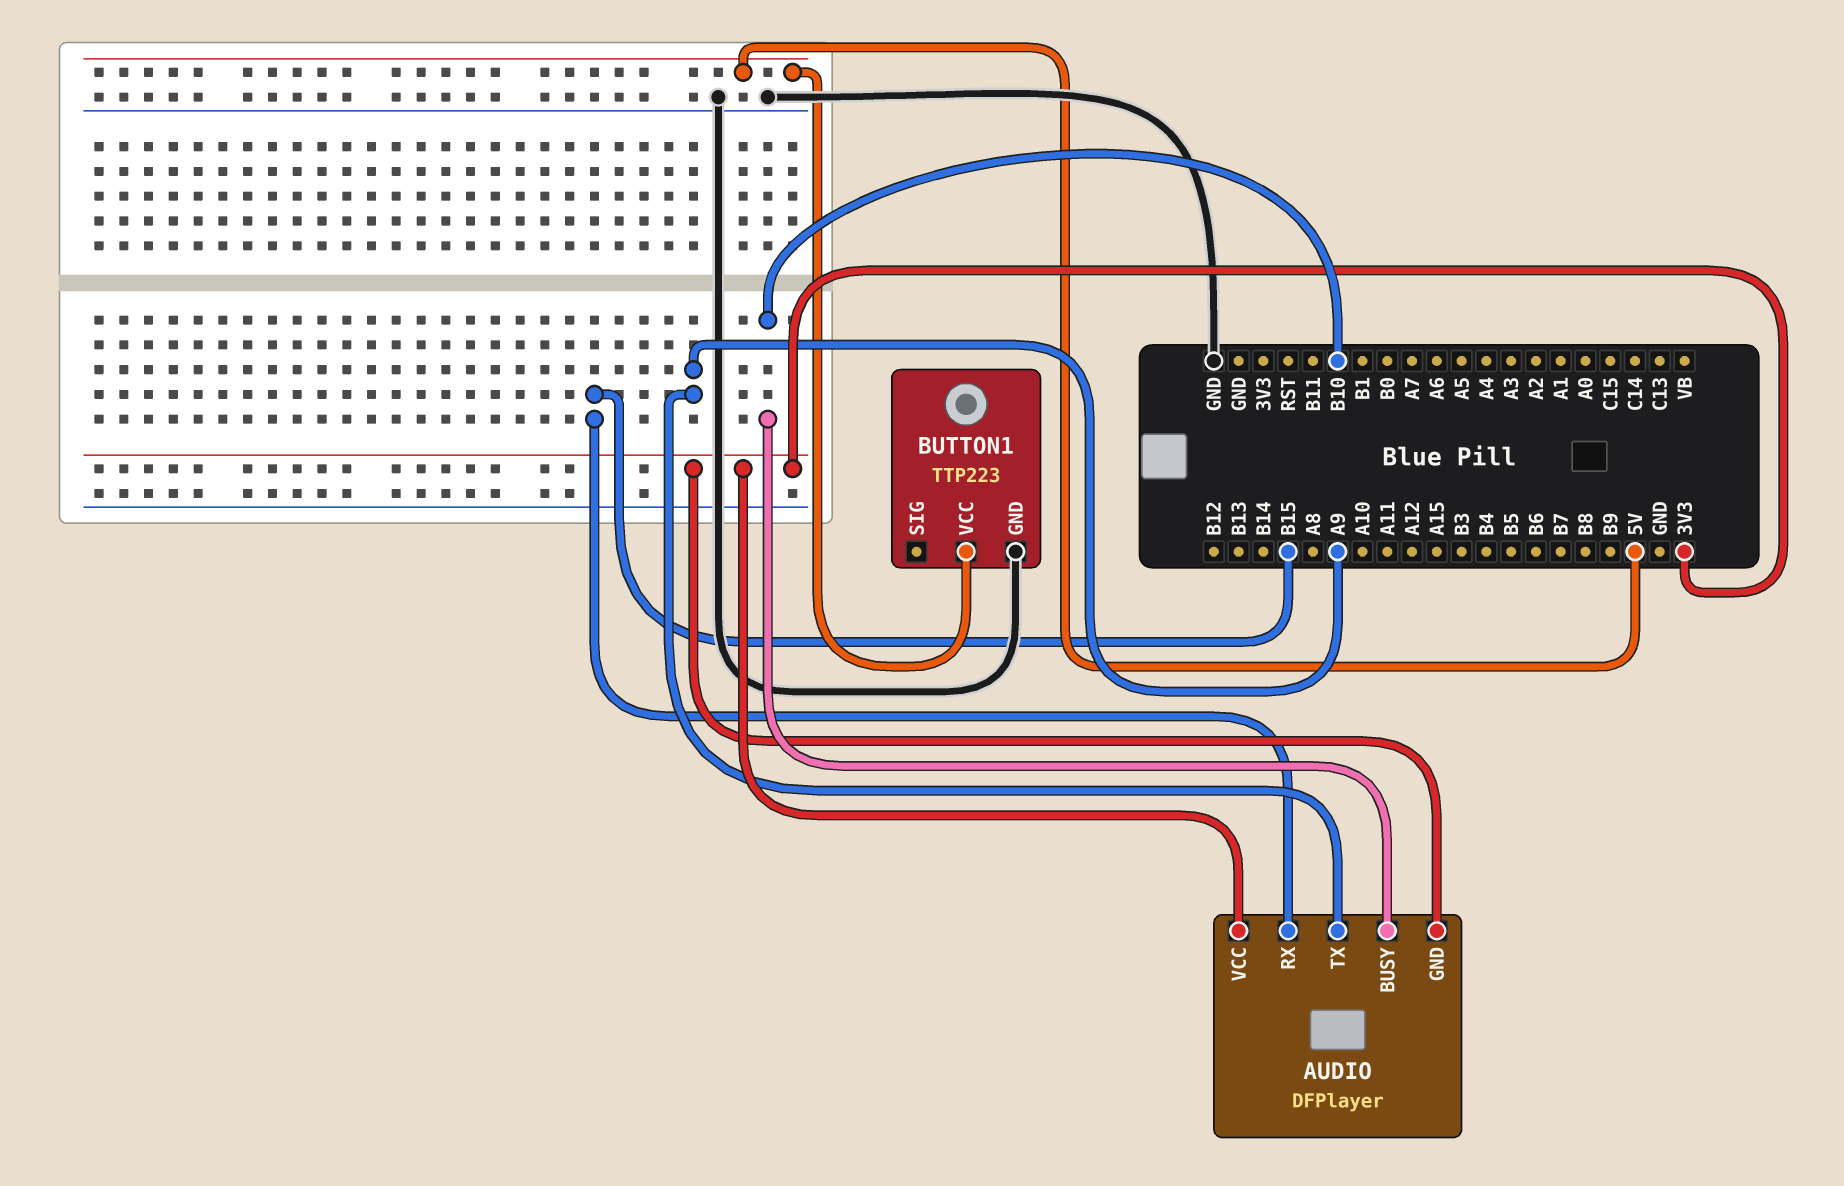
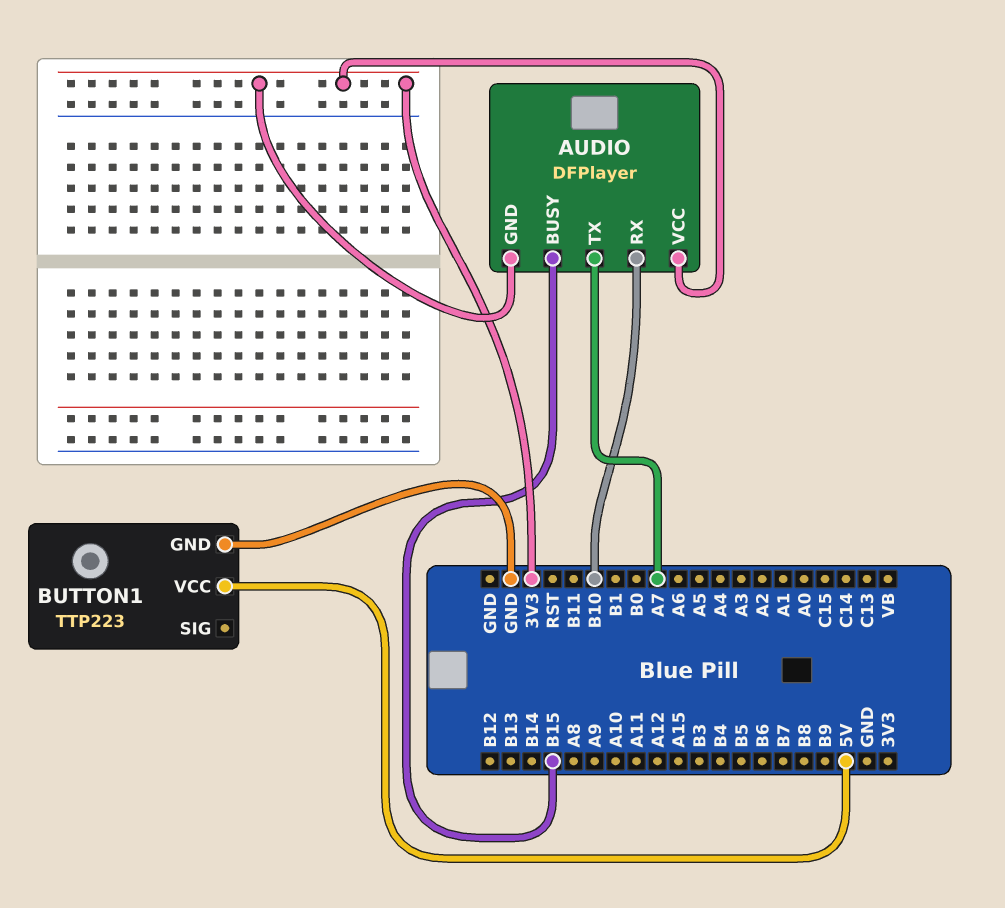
AUDIO pin BUSY: B10 -> B15
AUDIO pin RX: B15 -> B10
AUDIO pin TX: A9 -> A7

